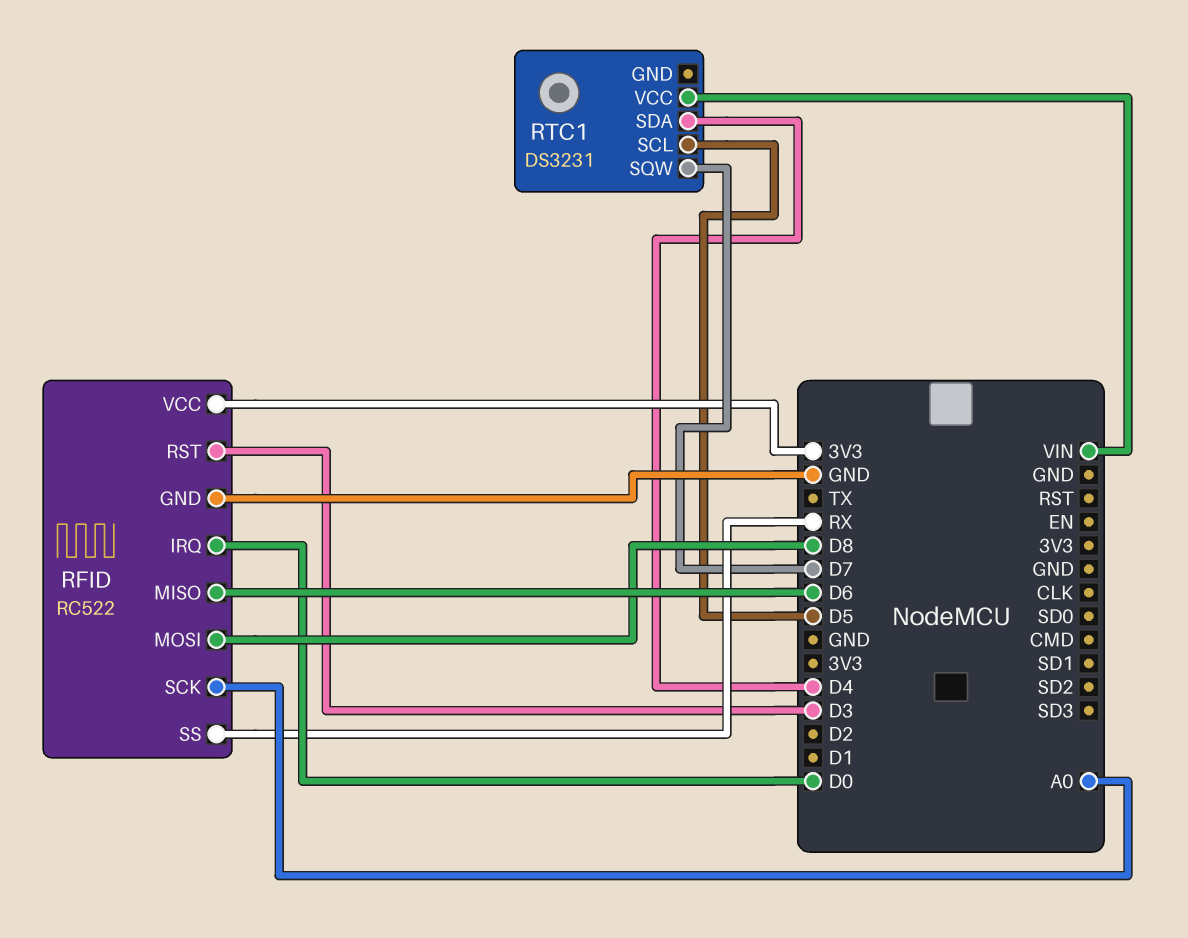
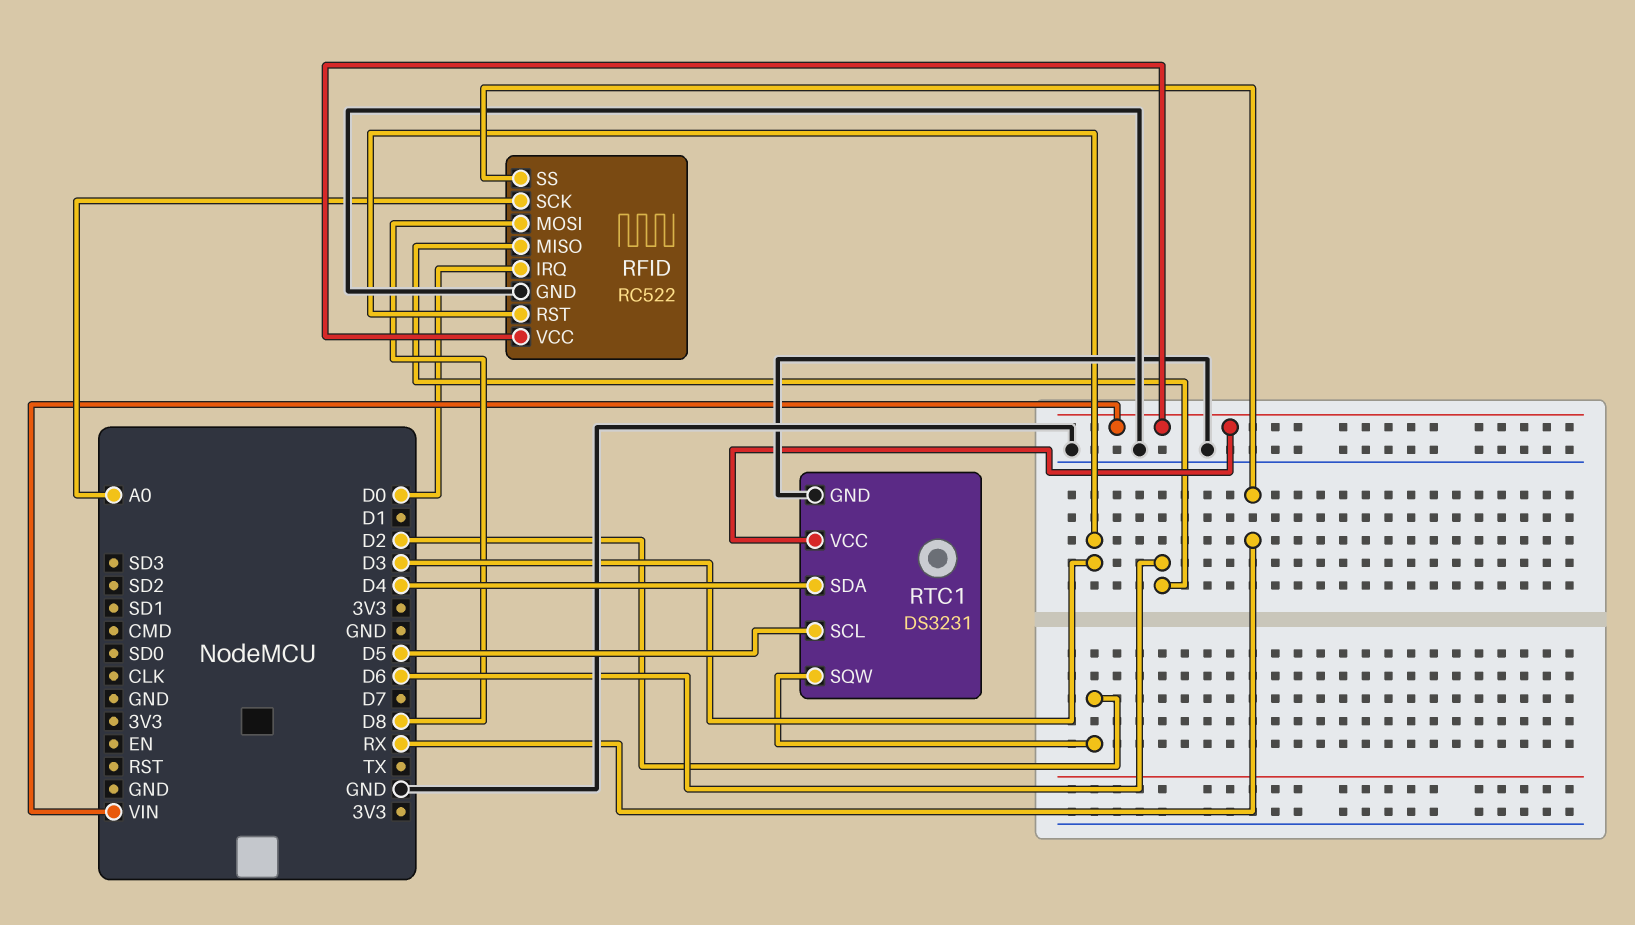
RFID pin VCC: 3V3 -> VIN
RTC1 pin GND: none -> GND
RTC1 pin SQW: D7 -> D2

